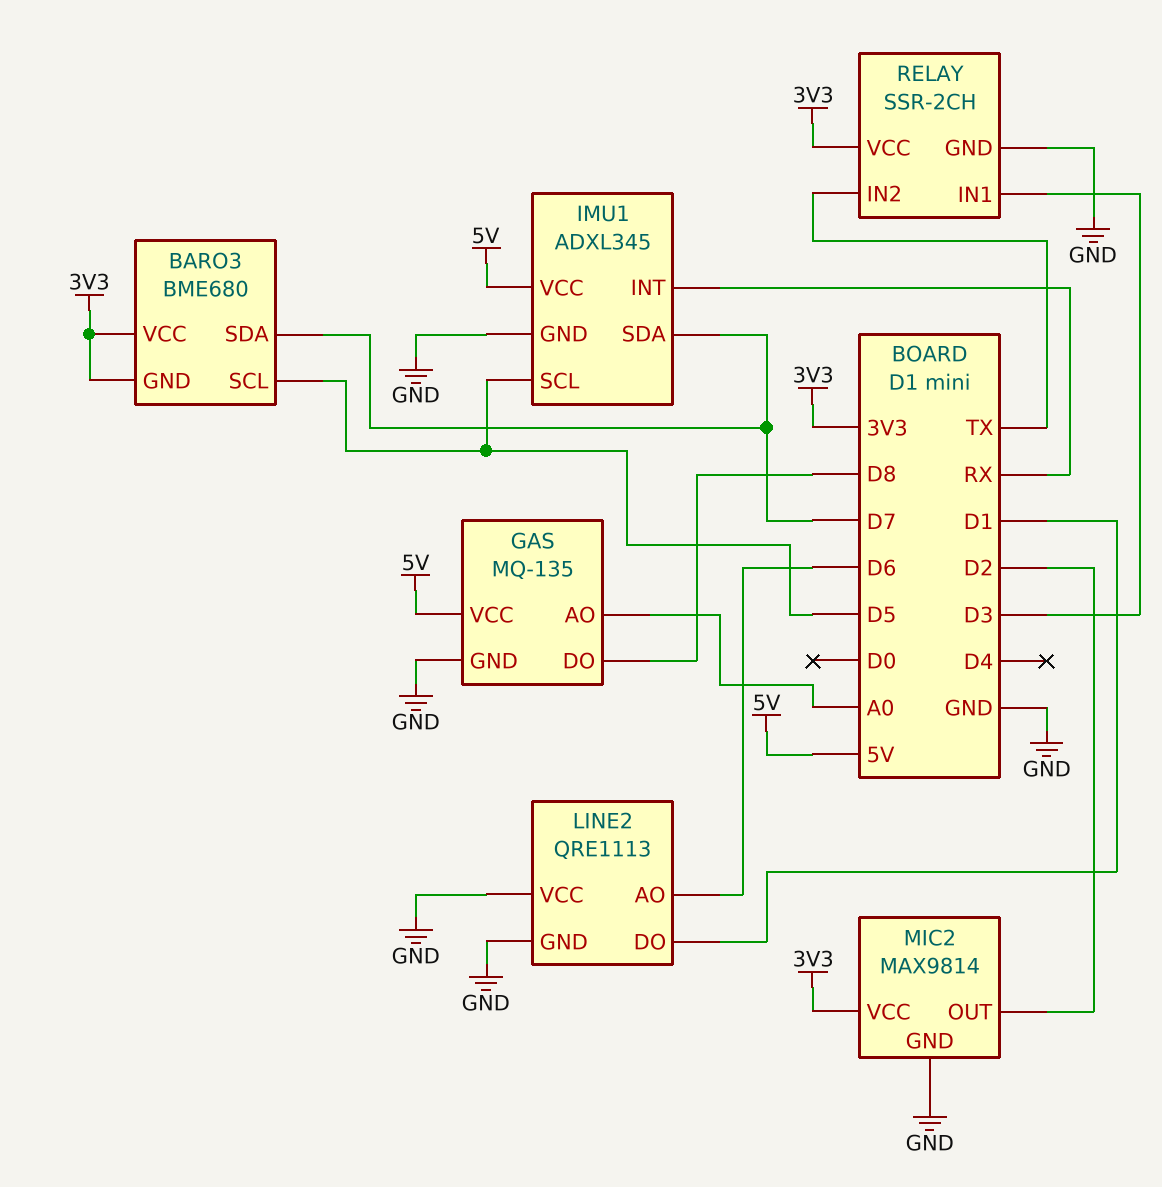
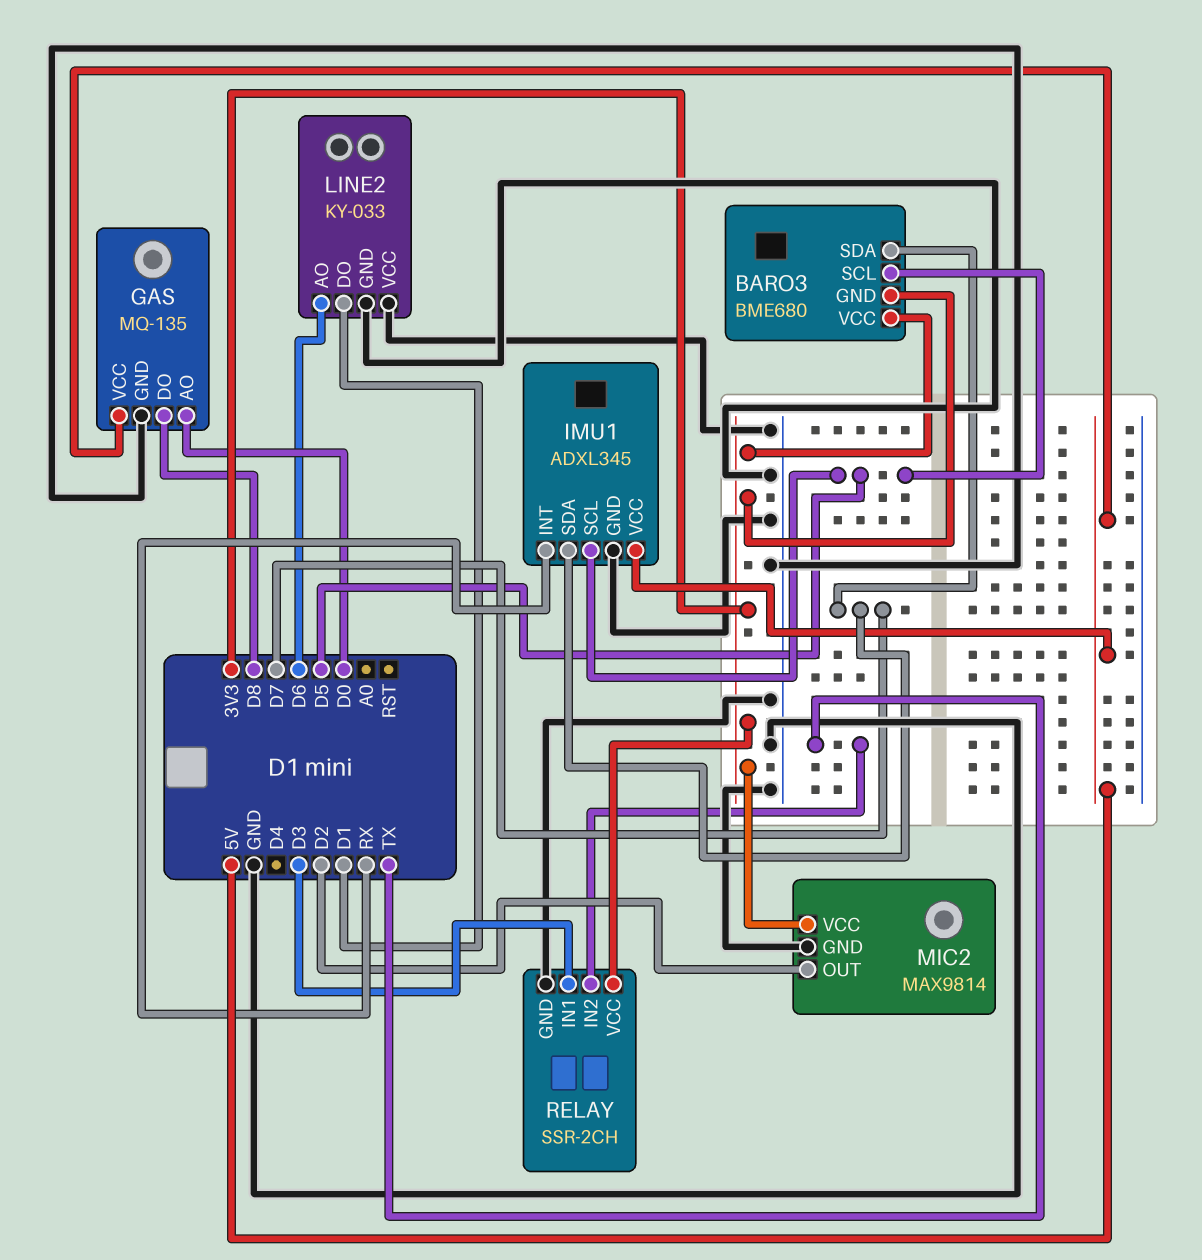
GAS pin AO: A0 -> D0
LINE2: QRE1113 -> KY-033

